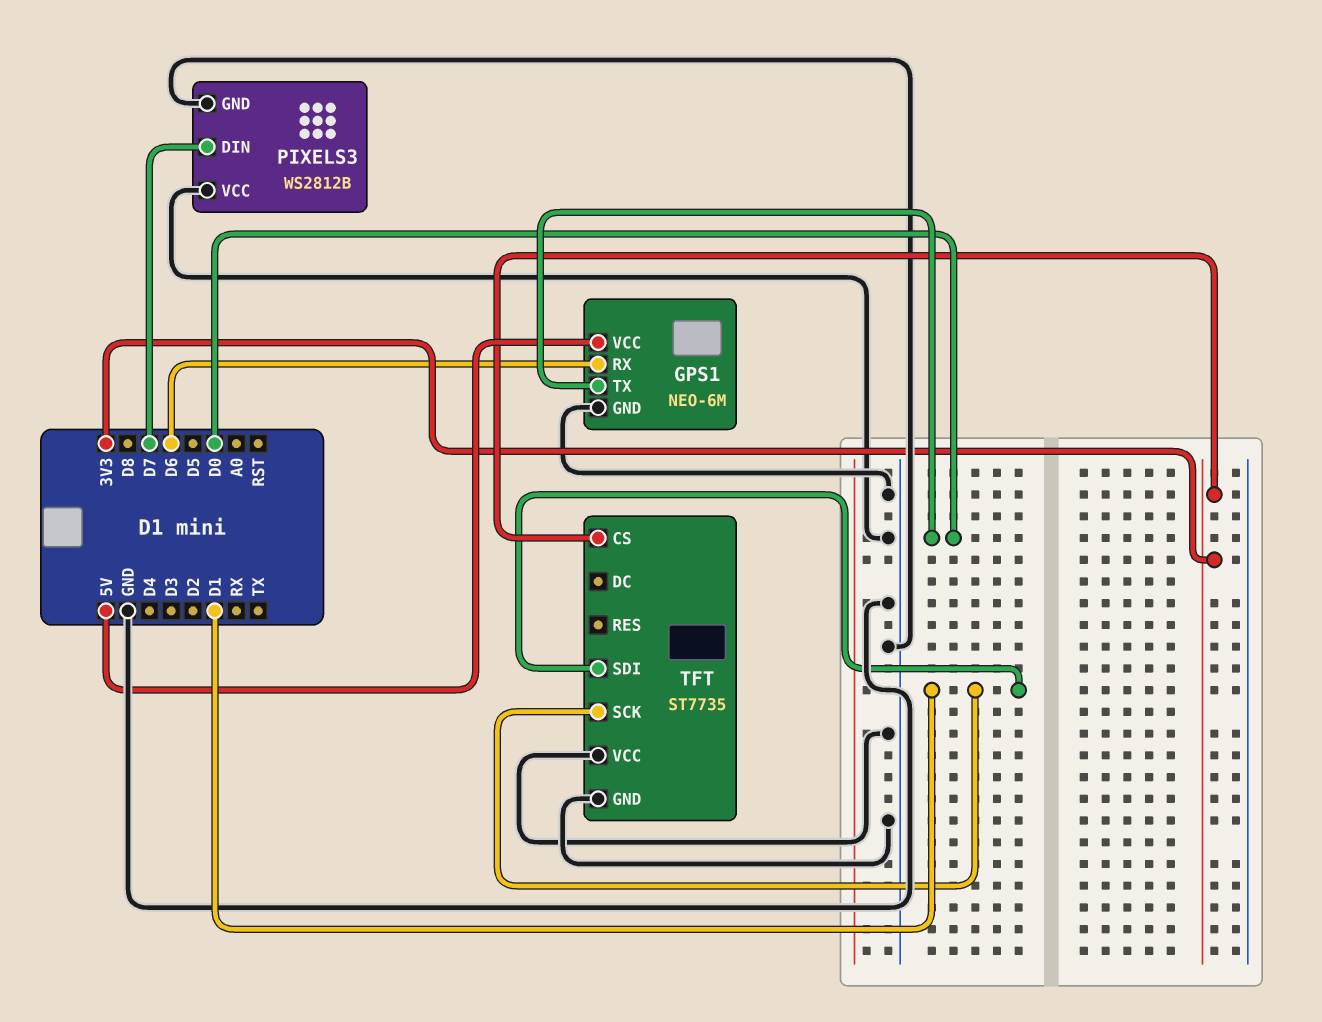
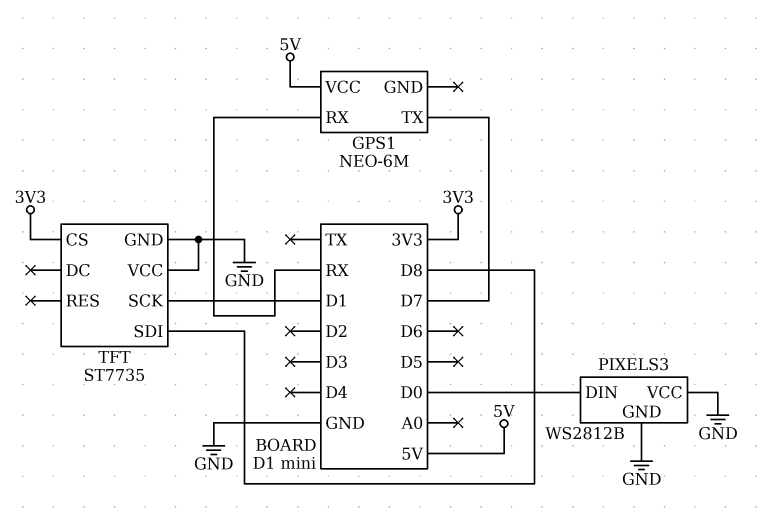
GPS1 pin GND: GND -> none
GPS1 pin RX: D6 -> RX
GPS1 pin TX: D0 -> D7
PIXELS3 pin DIN: D7 -> D0
TFT pin SDI: D1 -> D8

